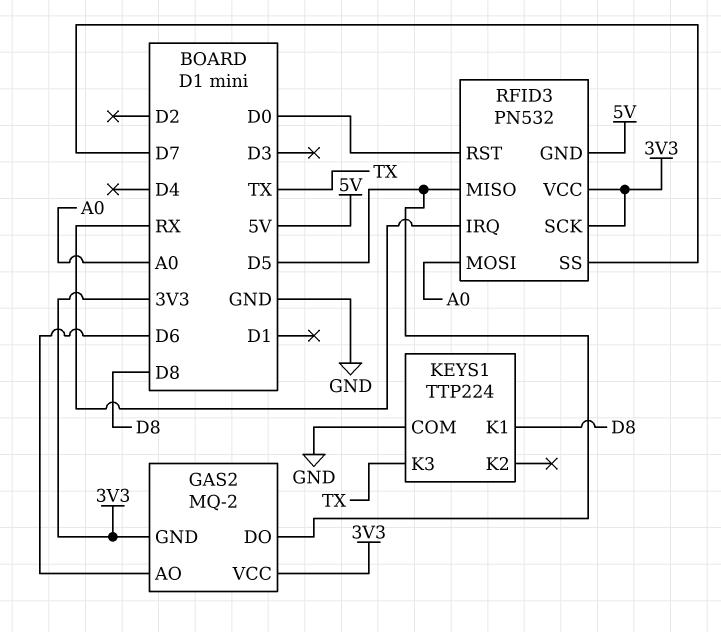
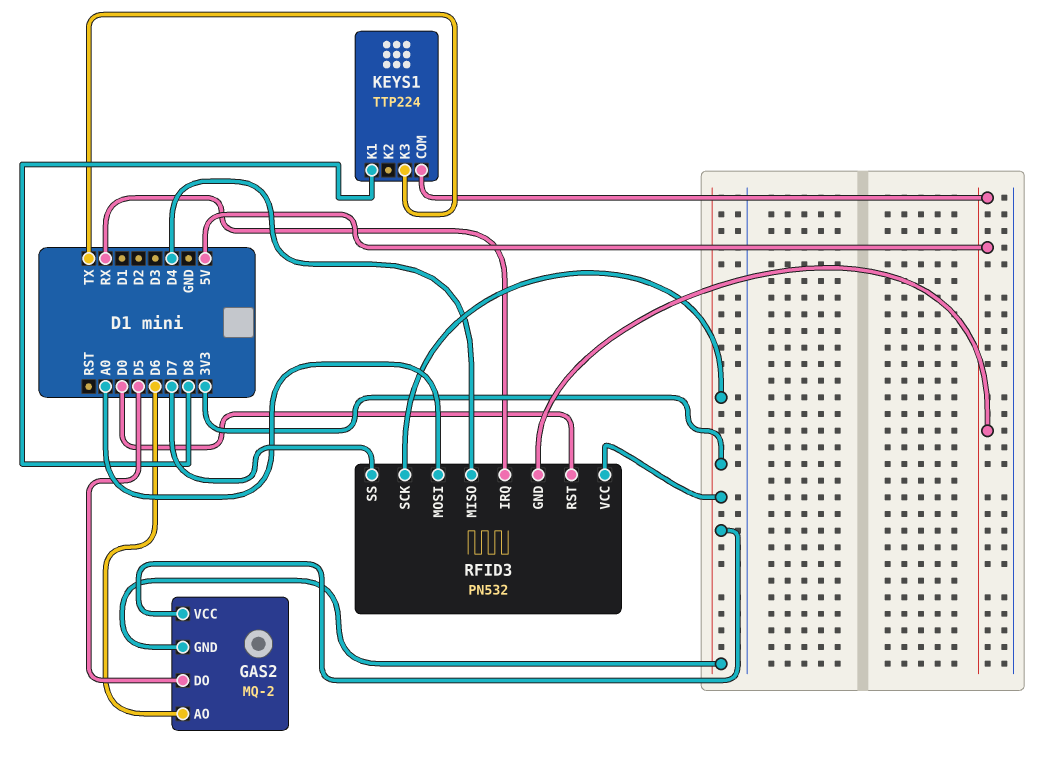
KEYS1 pin COM: GND -> 5V
RFID3 pin MISO: D5 -> D4

